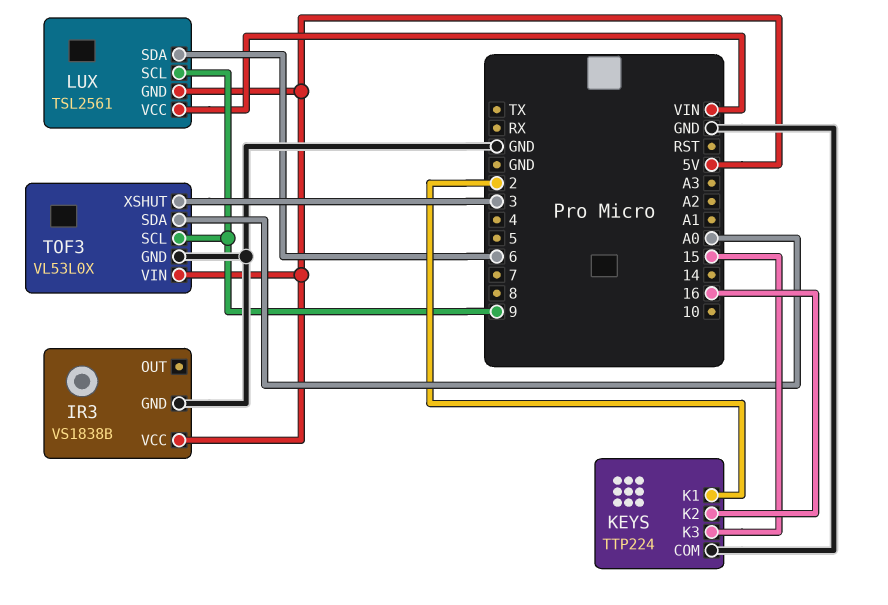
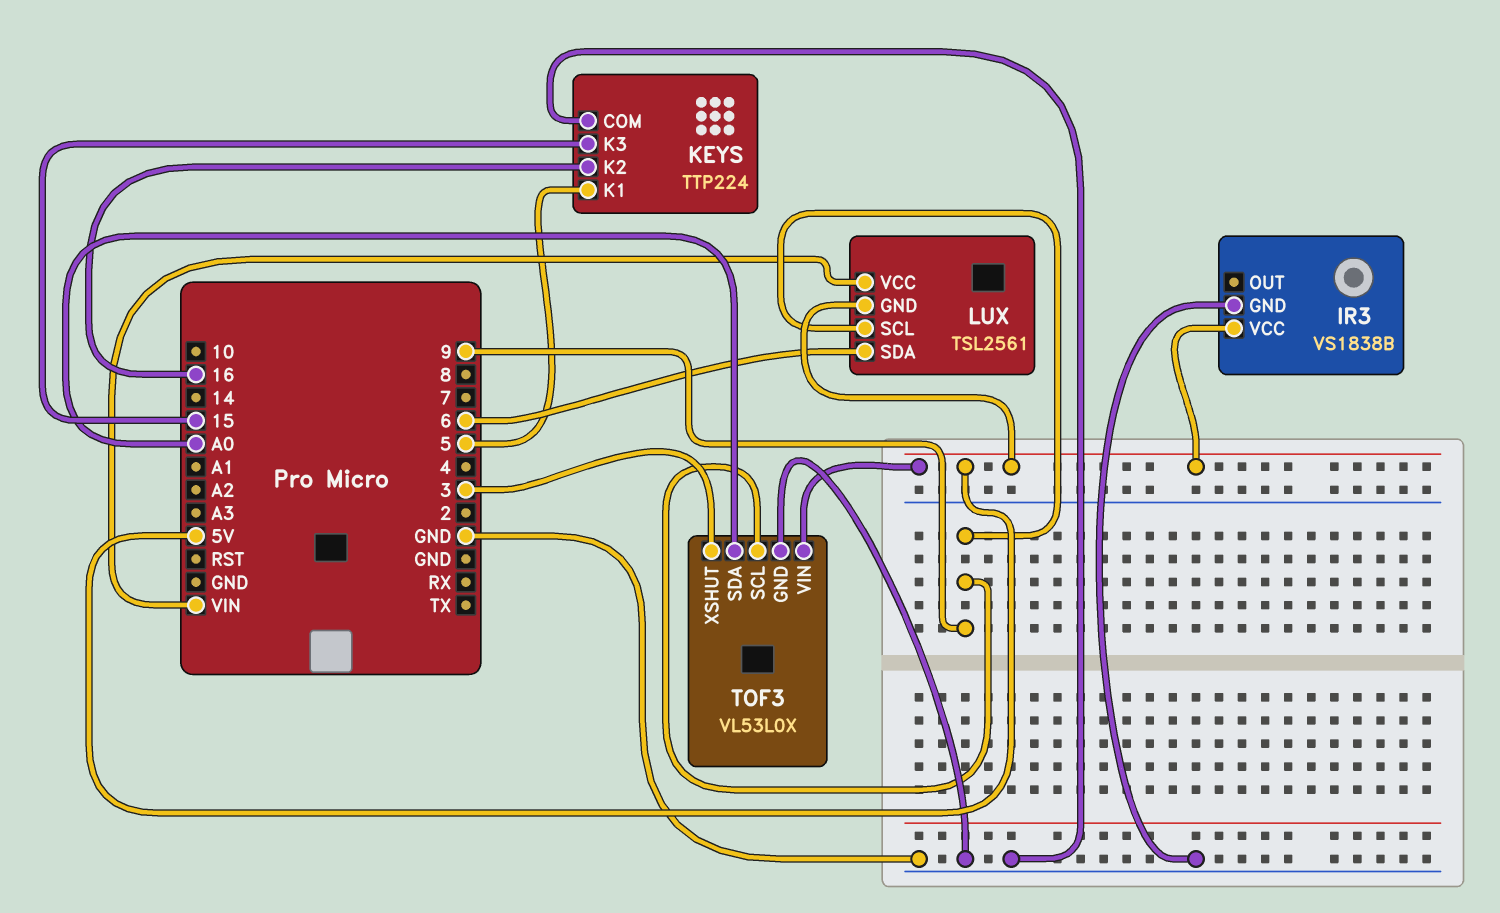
KEYS pin K1: 2 -> 5

